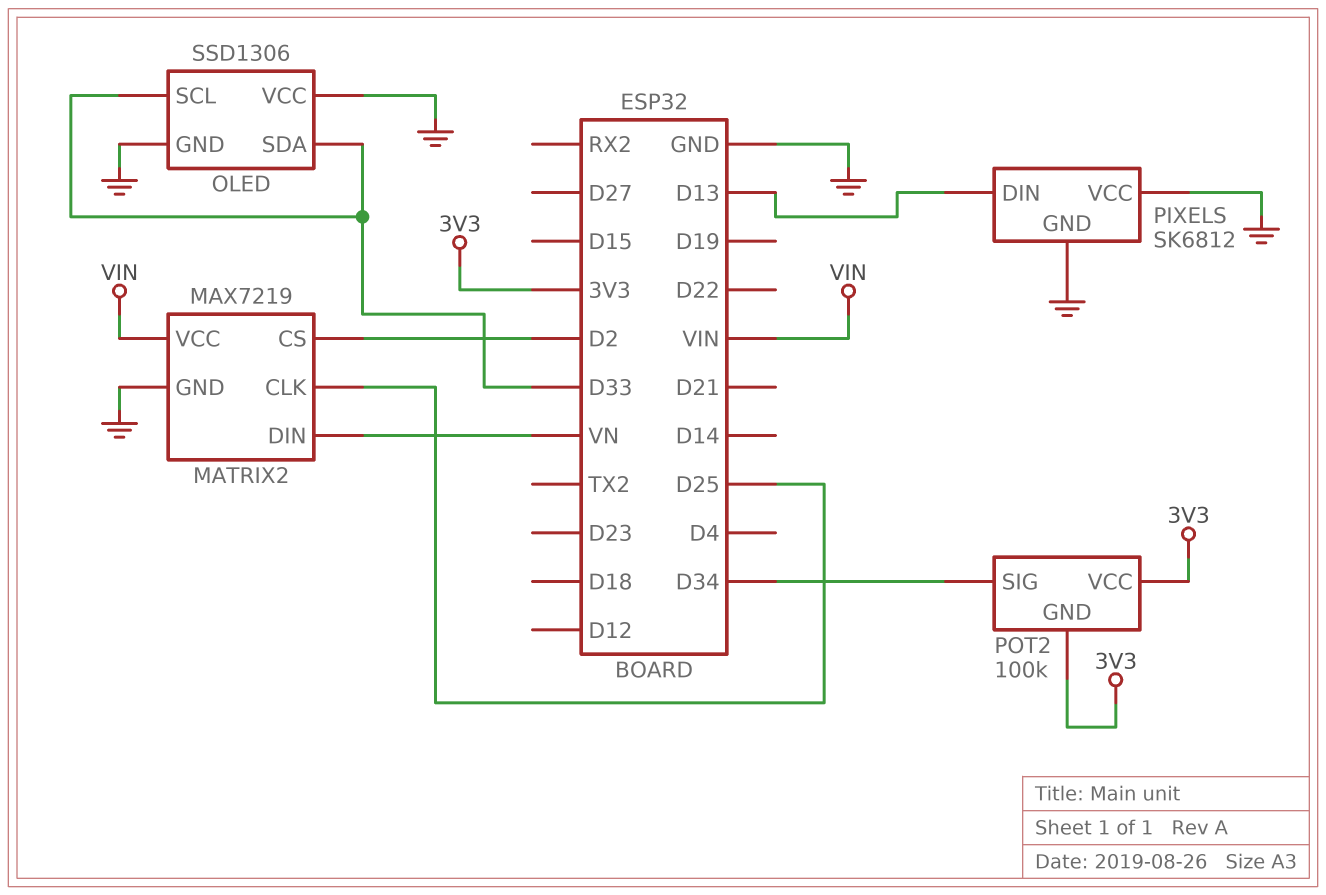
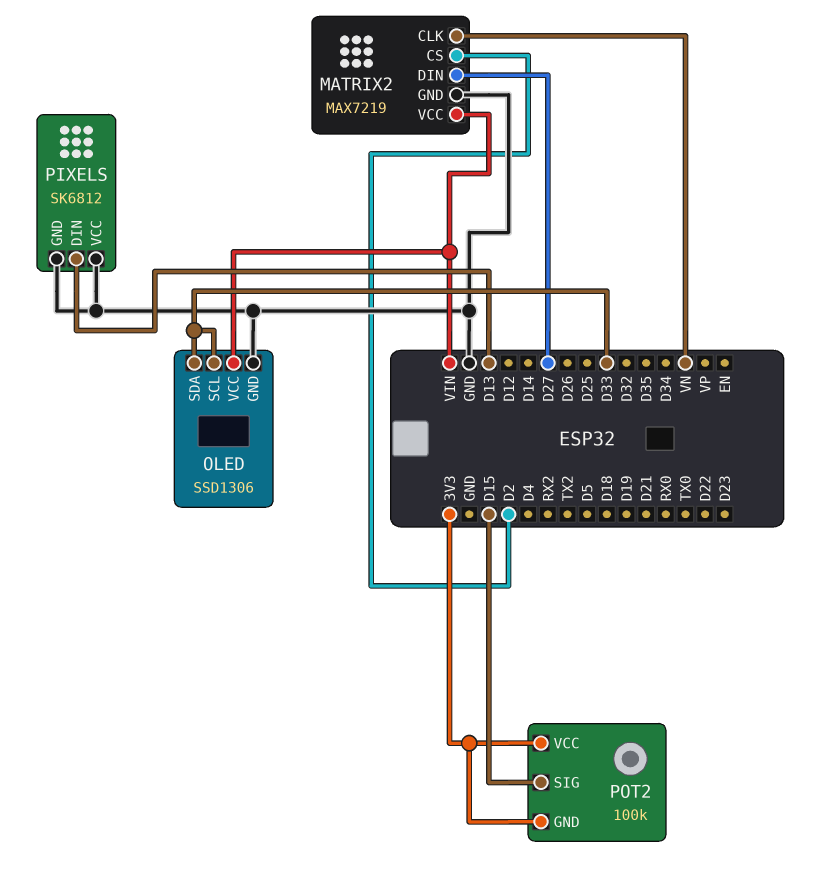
MATRIX2 pin CLK: D25 -> VN
MATRIX2 pin DIN: VN -> D27
OLED pin VCC: GND -> VIN
POT2 pin SIG: D34 -> D15

